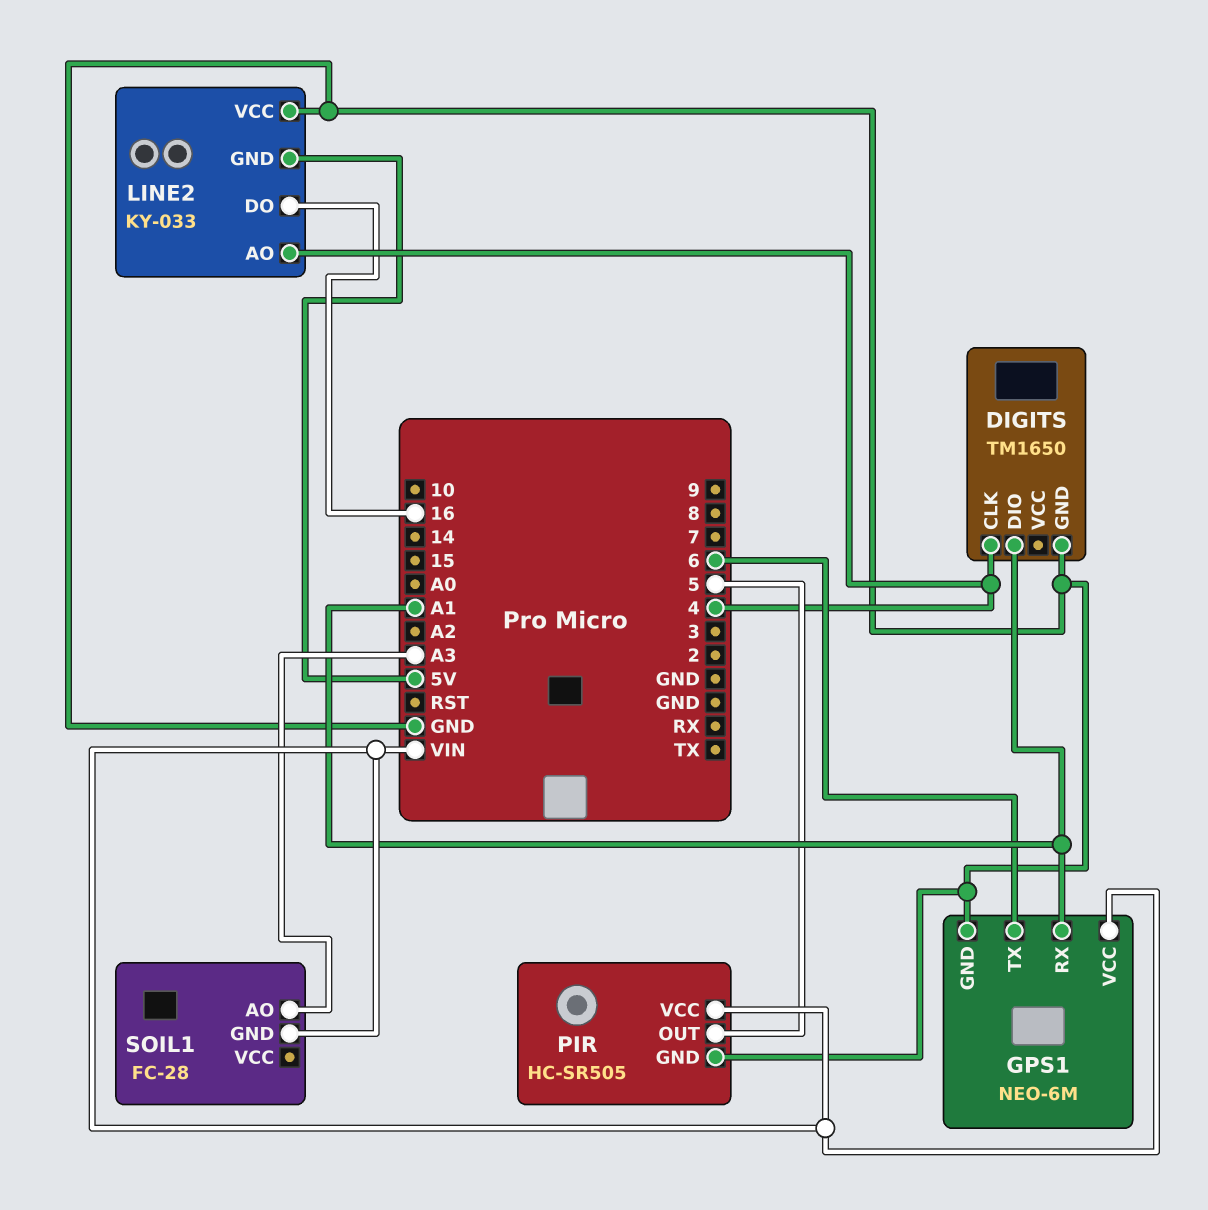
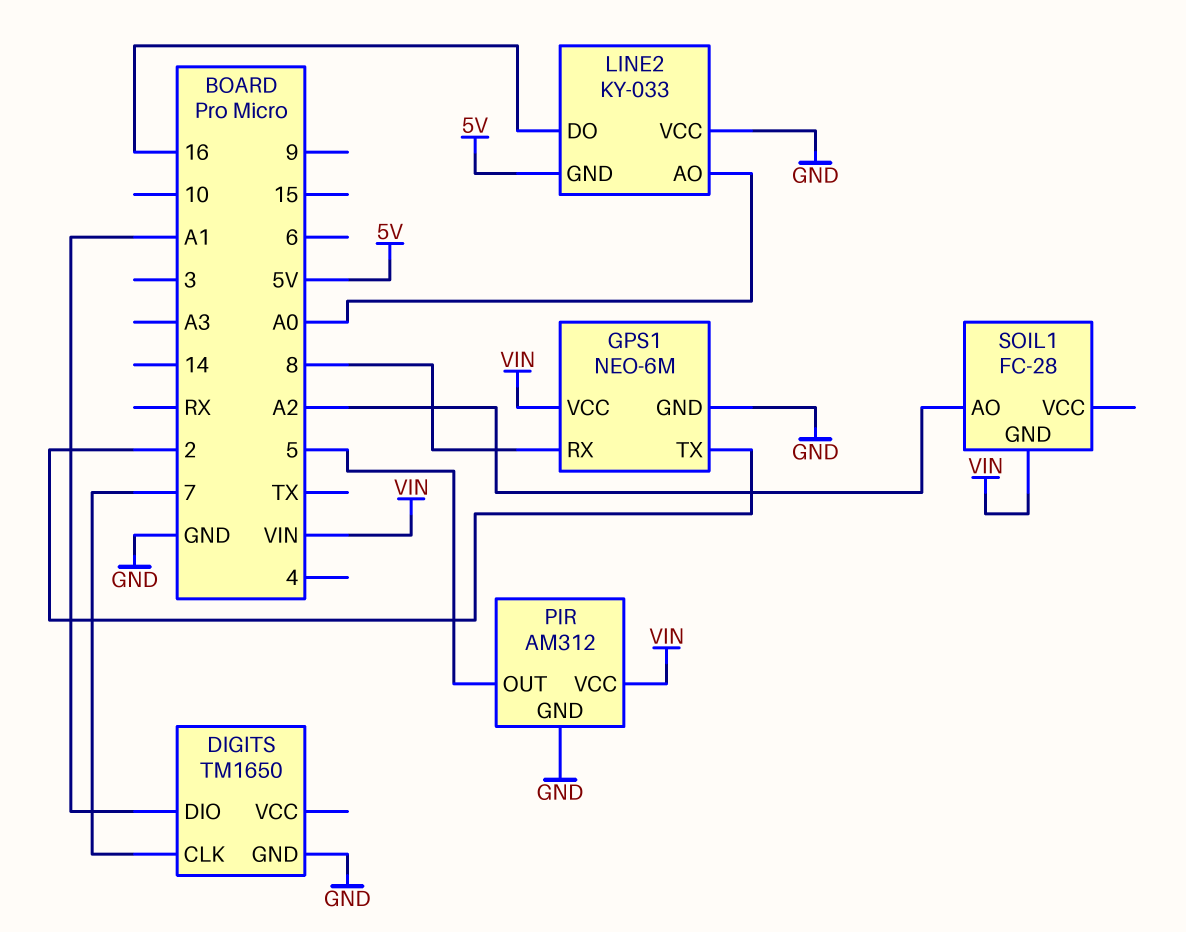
DIGITS pin CLK: 4 -> 7
GPS1 pin RX: A1 -> 8
GPS1 pin TX: 6 -> 2
LINE2 pin AO: 4 -> A0
PIR: HC-SR505 -> AM312
SOIL1 pin AO: A3 -> A2

